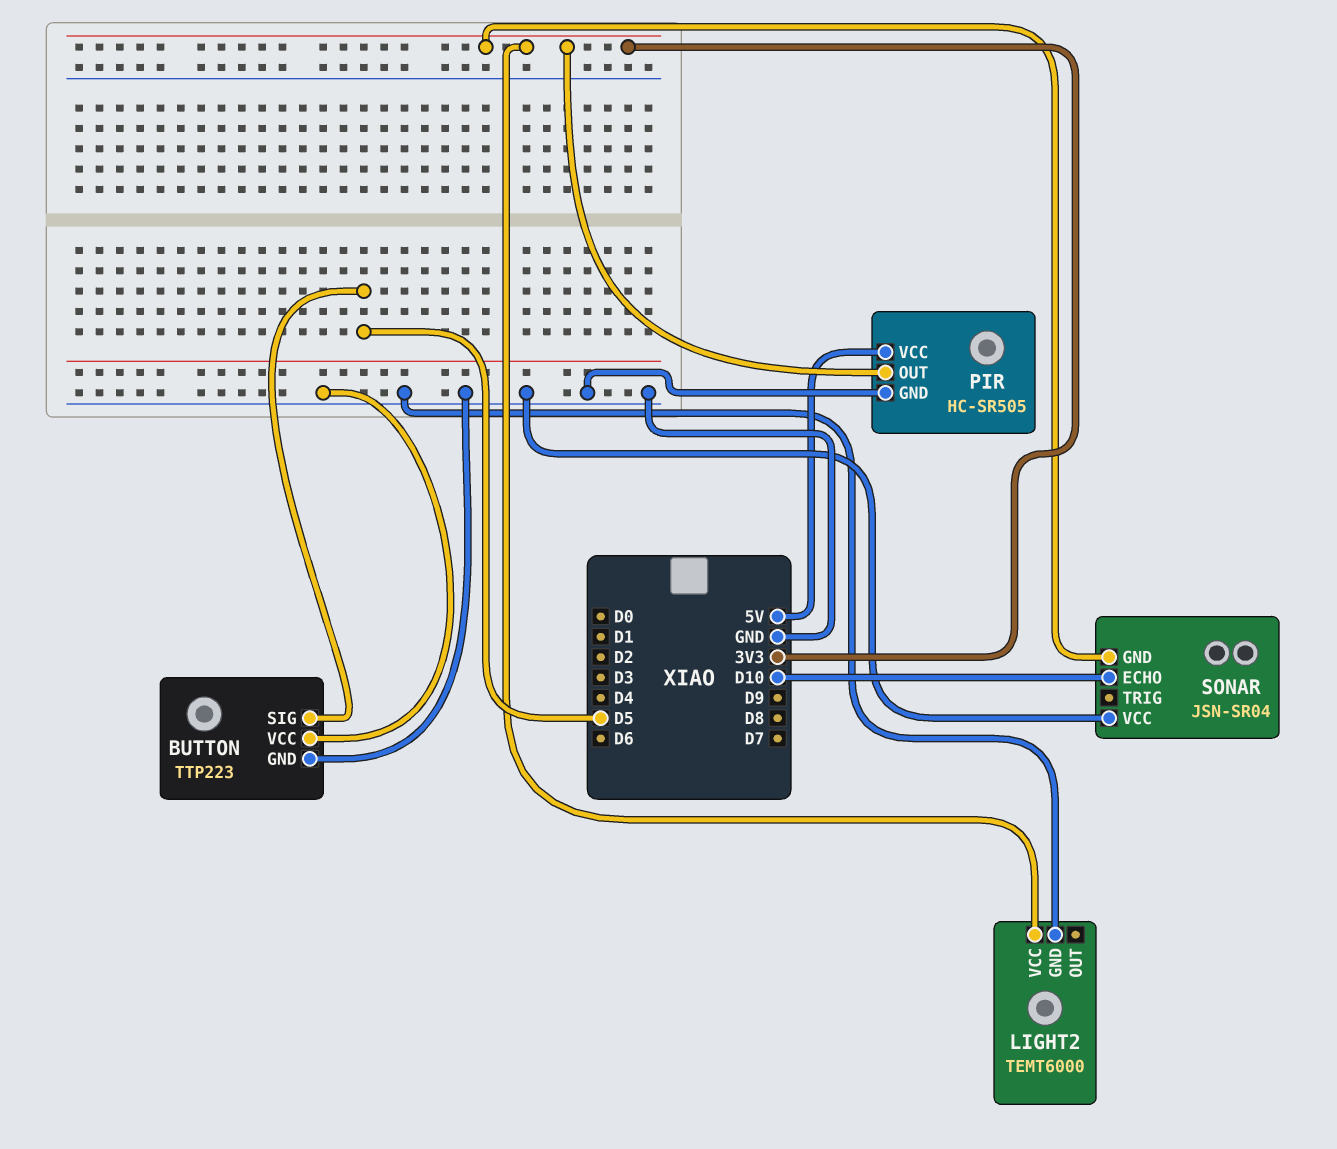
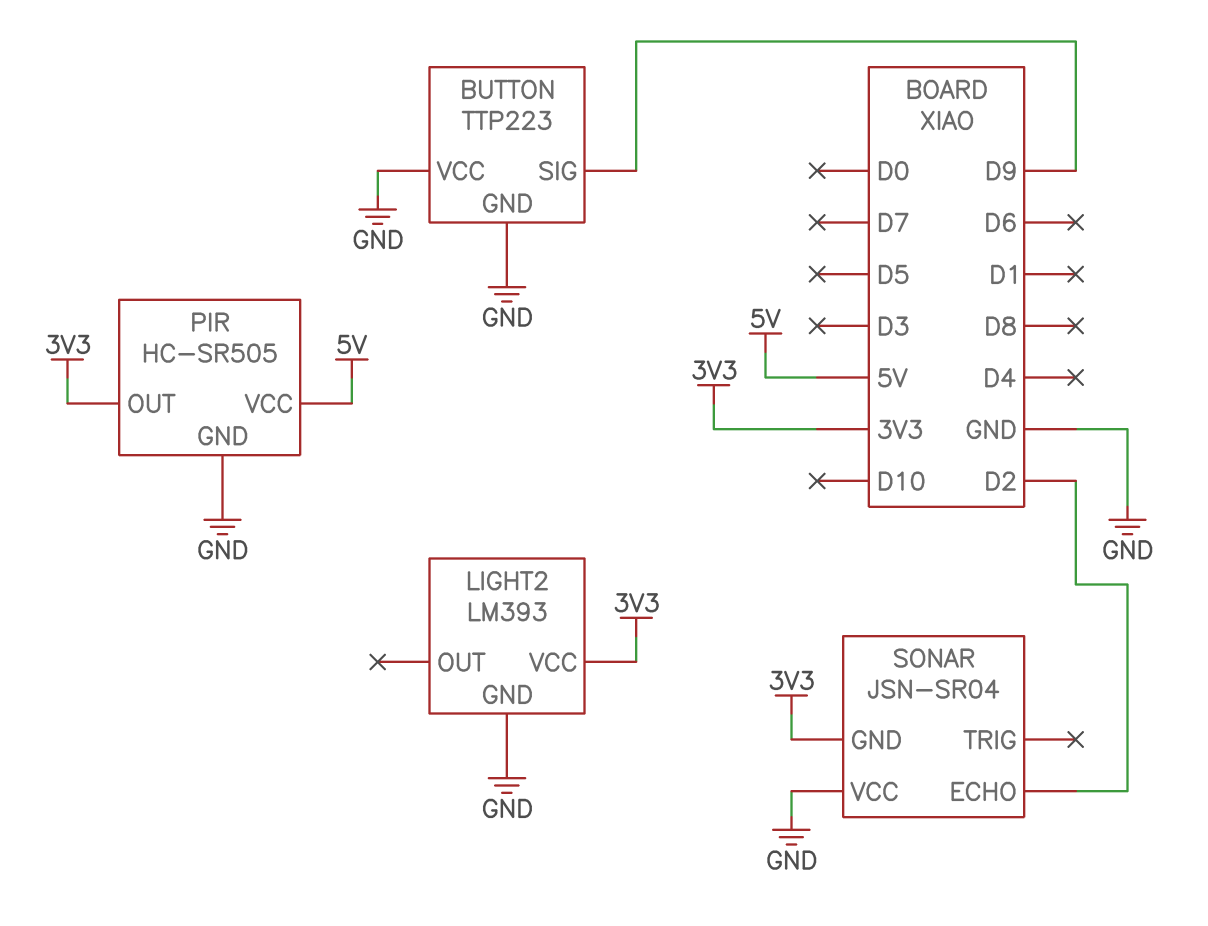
BUTTON pin SIG: D5 -> D9
LIGHT2: TEMT6000 -> LM393
SONAR pin ECHO: D10 -> D2

